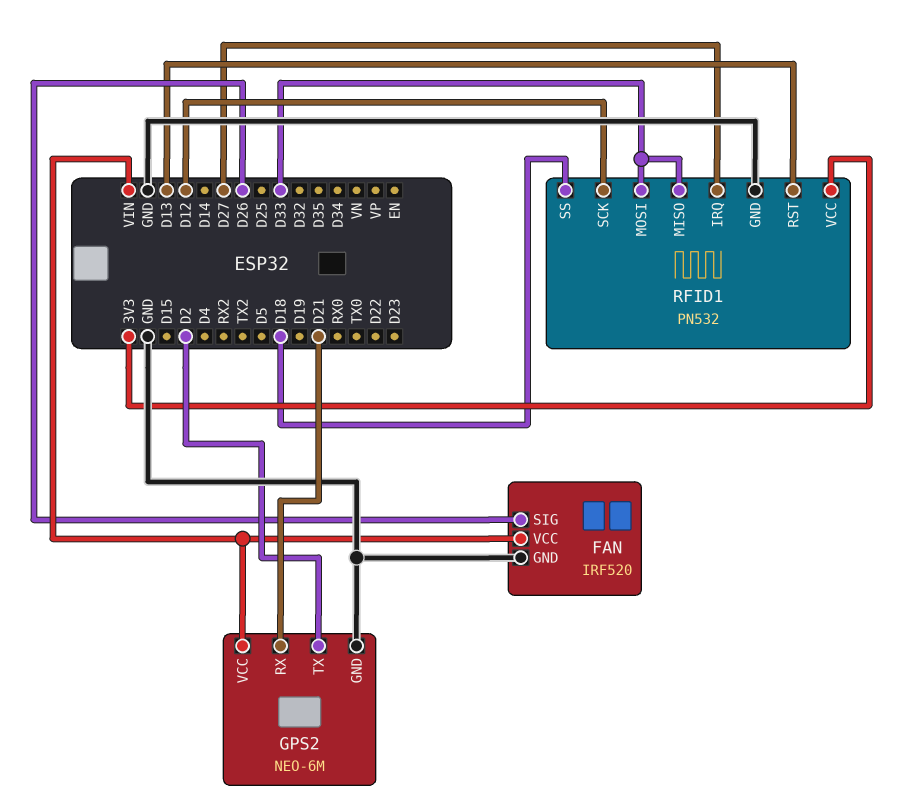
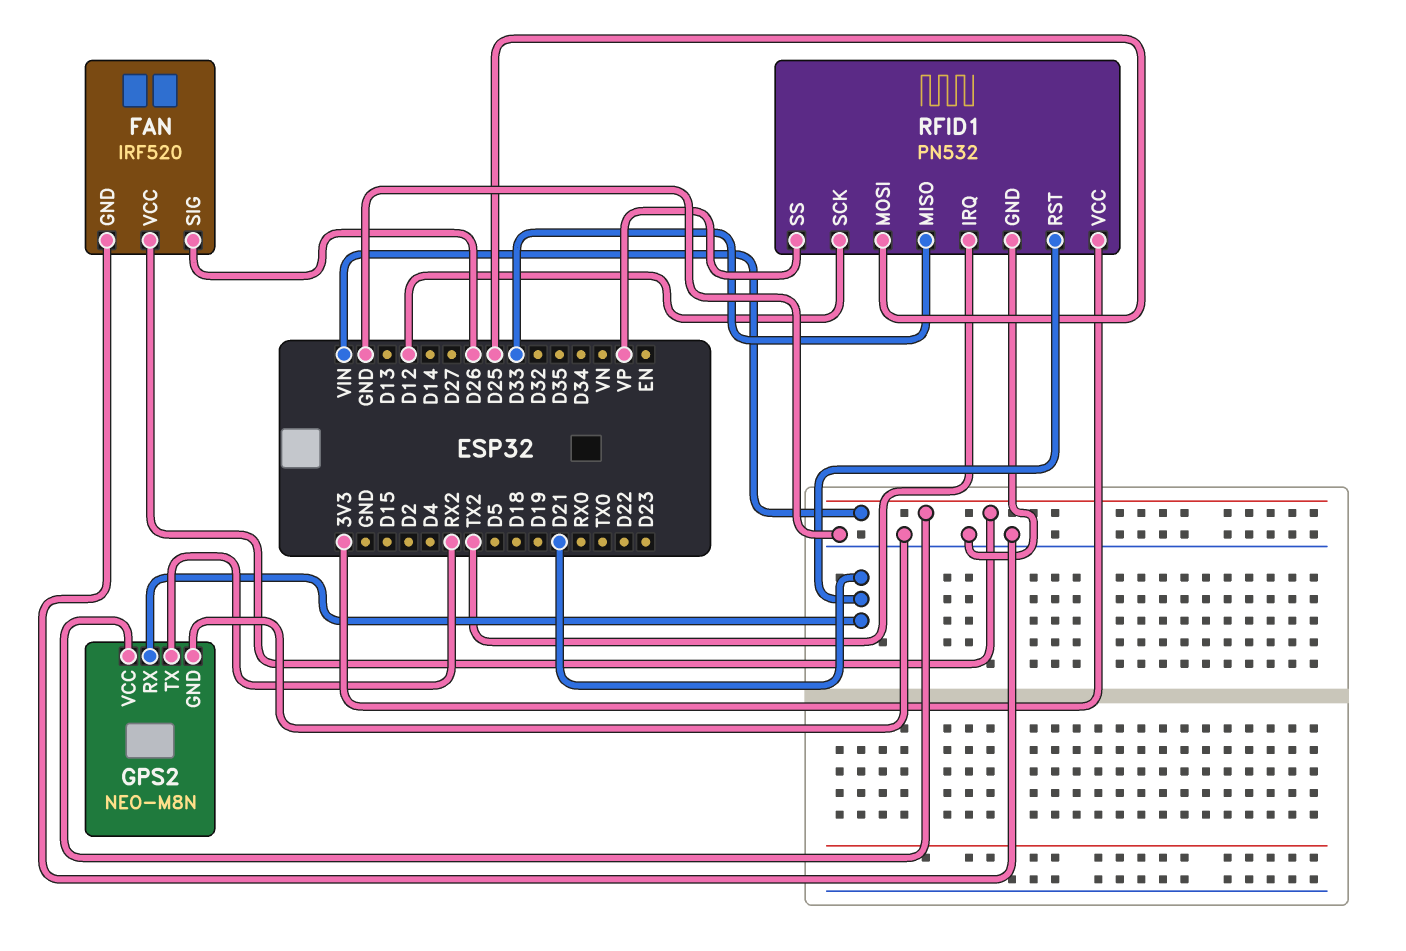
GPS2: NEO-6M -> NEO-M8N
GPS2 pin TX: D2 -> RX2
RFID1 pin IRQ: D27 -> TX2
RFID1 pin MOSI: D33 -> D25
RFID1 pin RST: D13 -> D21
RFID1 pin SS: D18 -> VP

